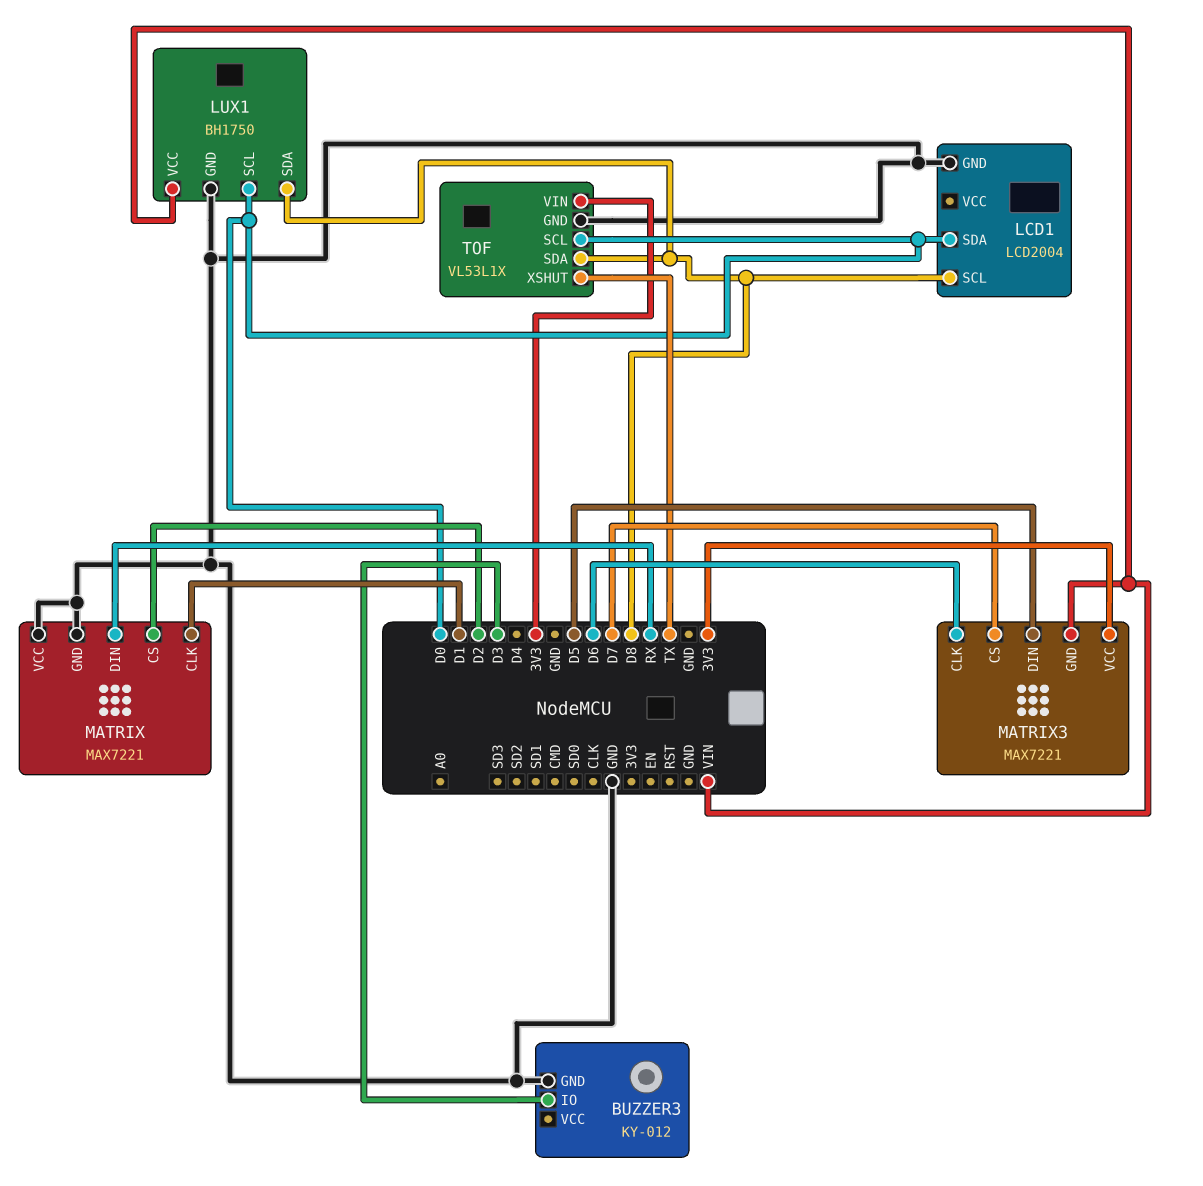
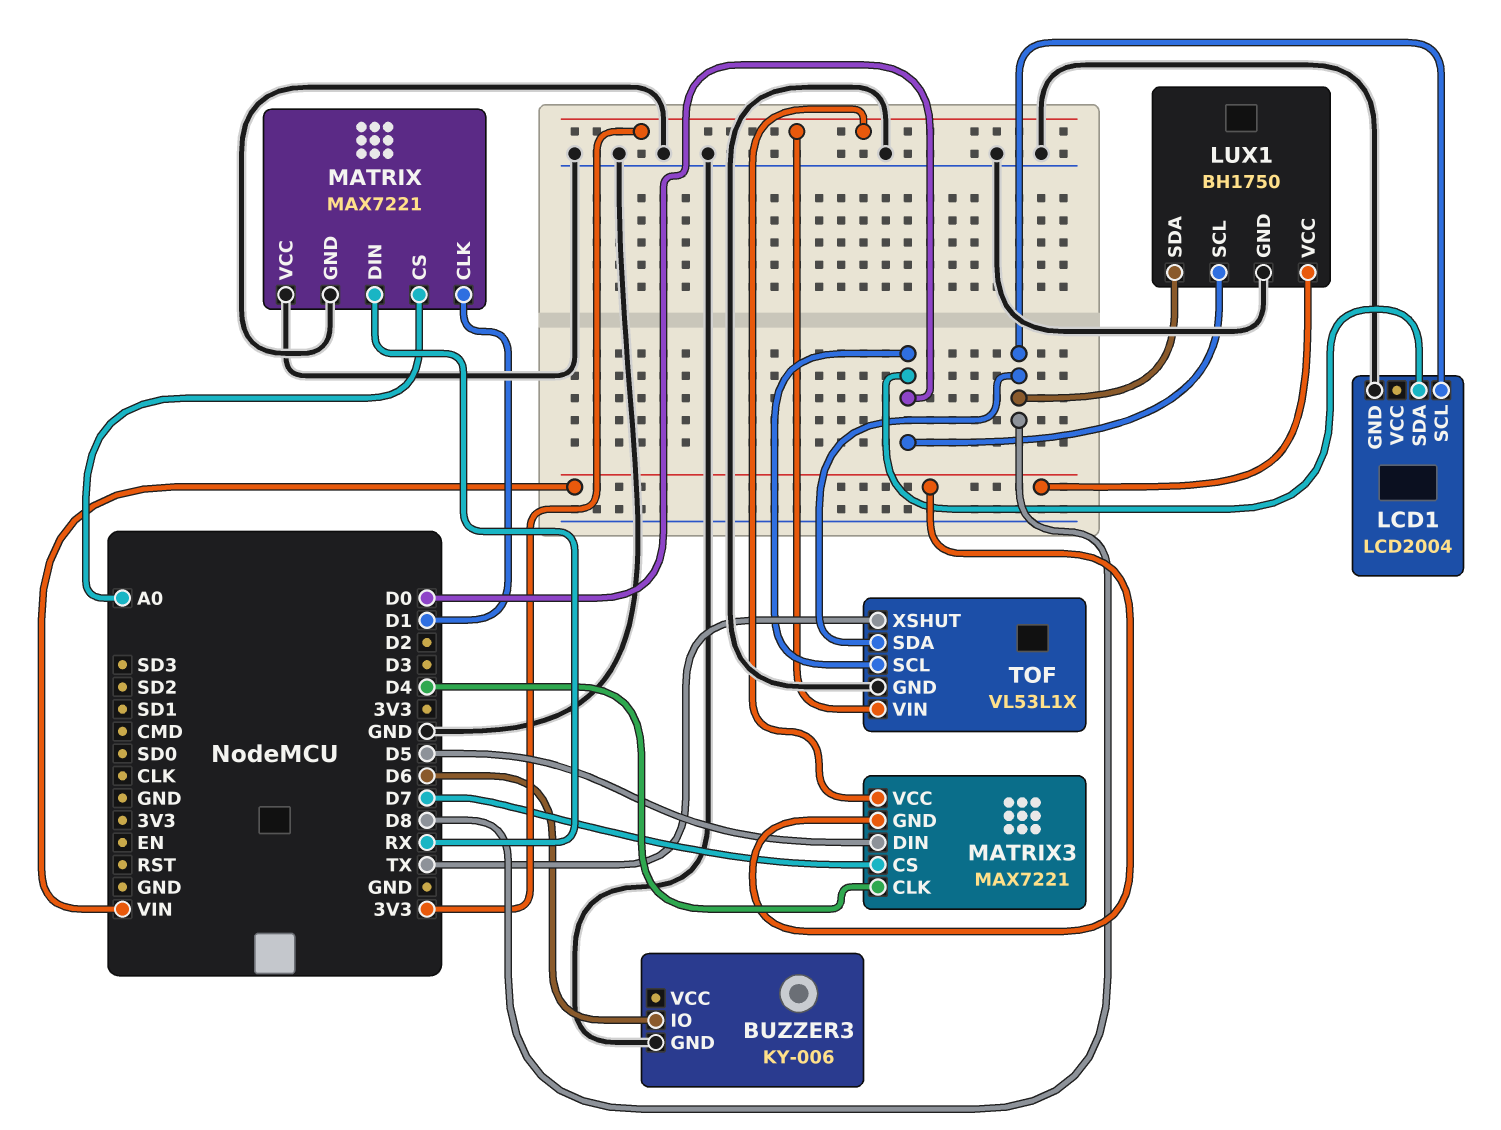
BUZZER3: KY-012 -> KY-006
BUZZER3 pin IO: D3 -> D6
MATRIX pin CS: D2 -> A0
MATRIX3 pin CLK: D6 -> D4

